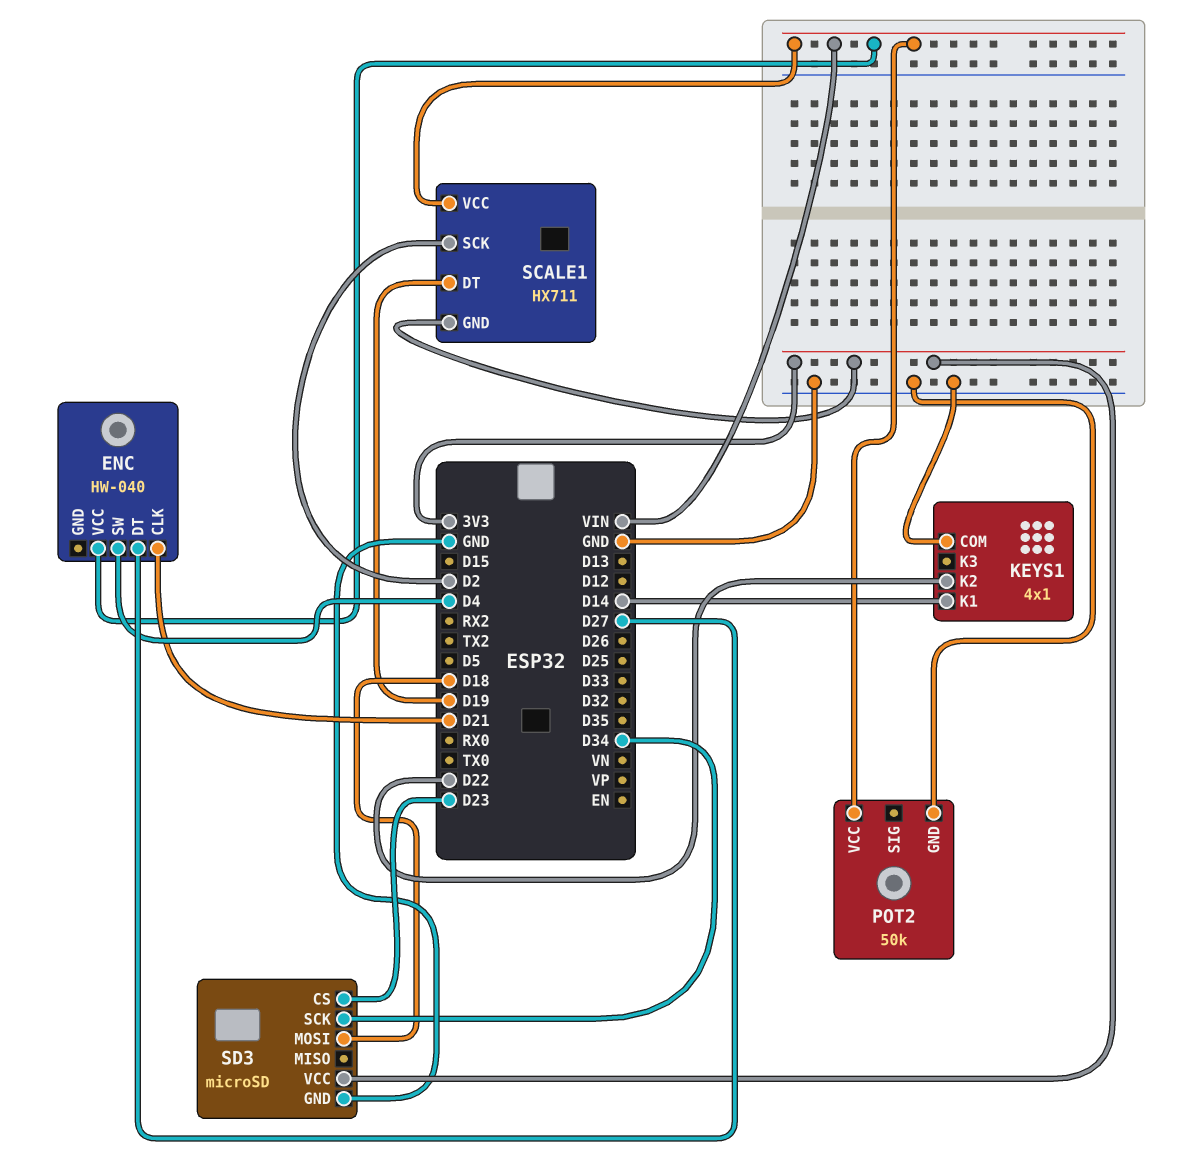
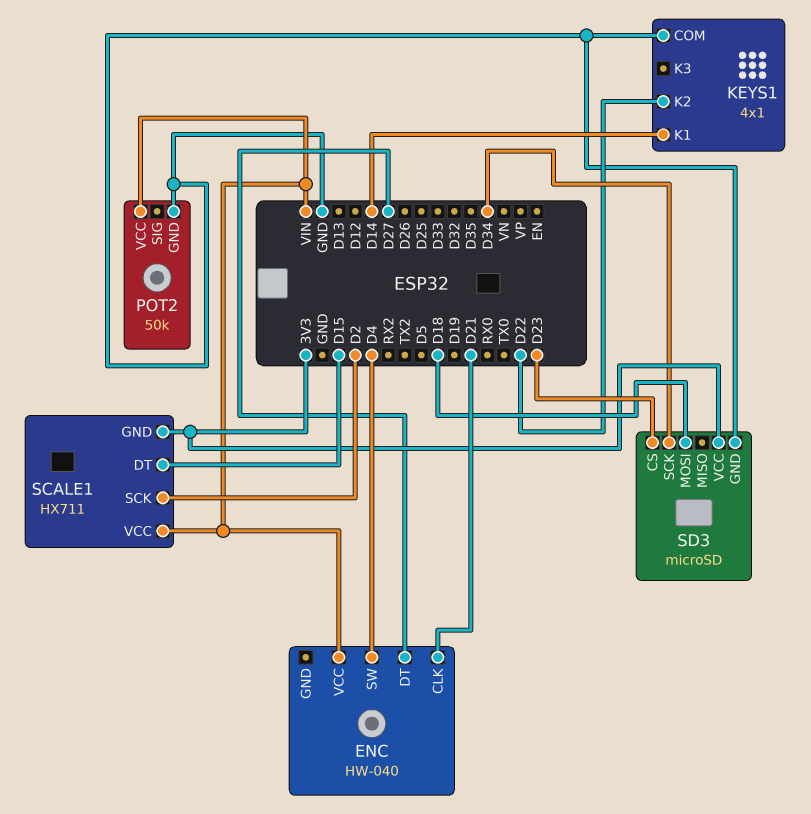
SCALE1 pin DT: D19 -> D15

